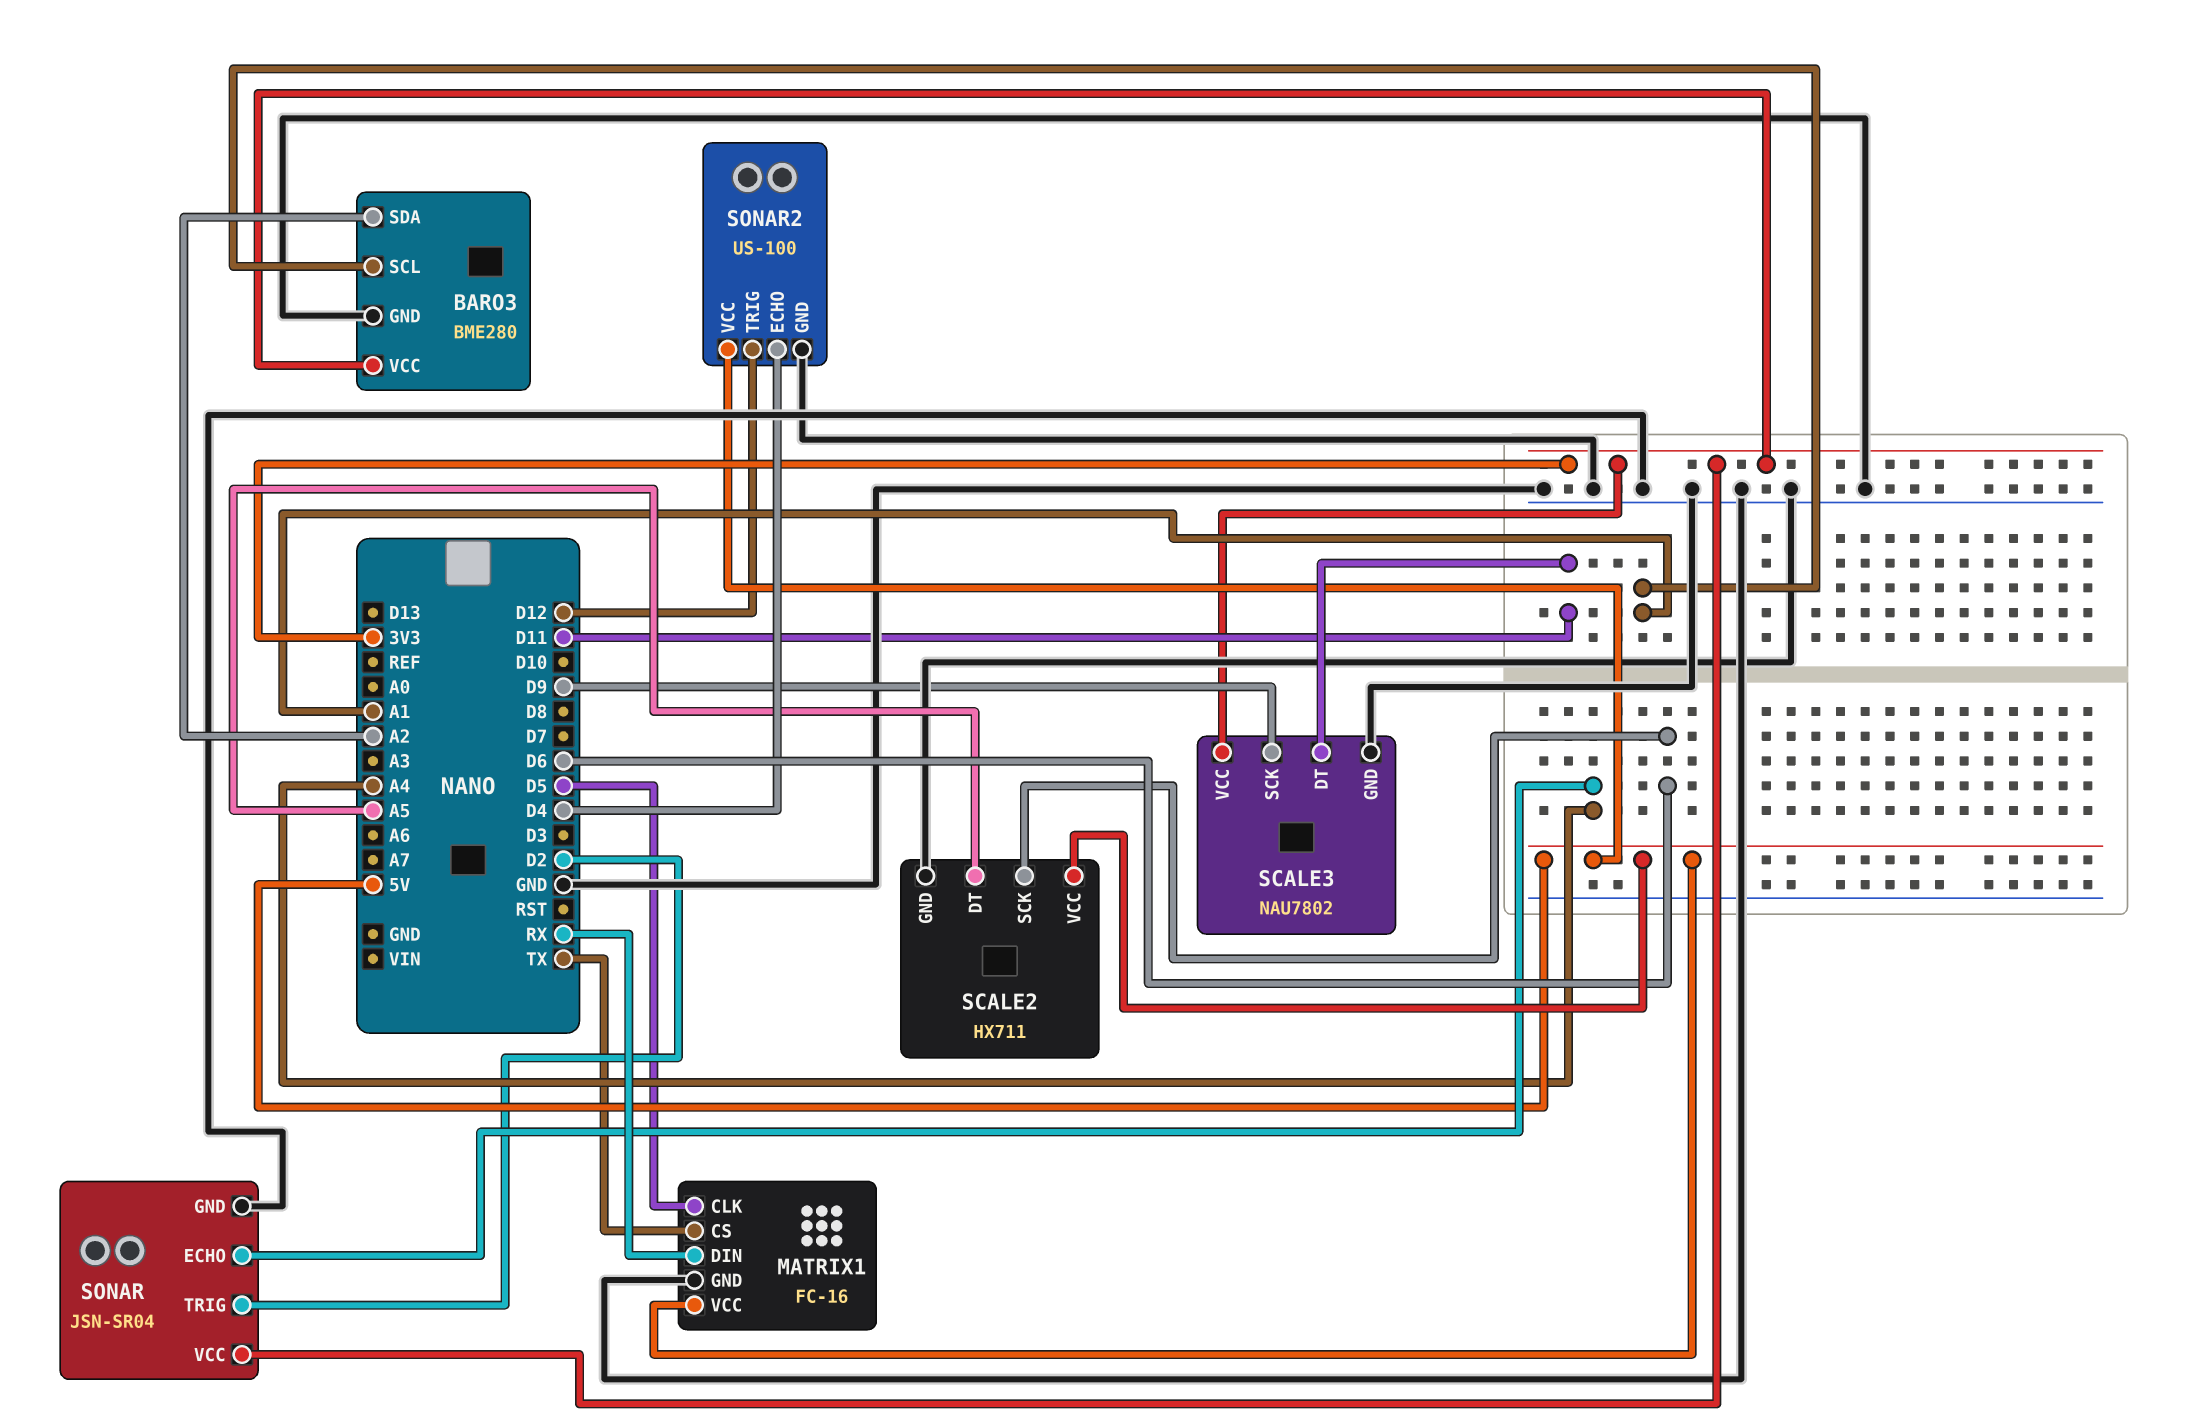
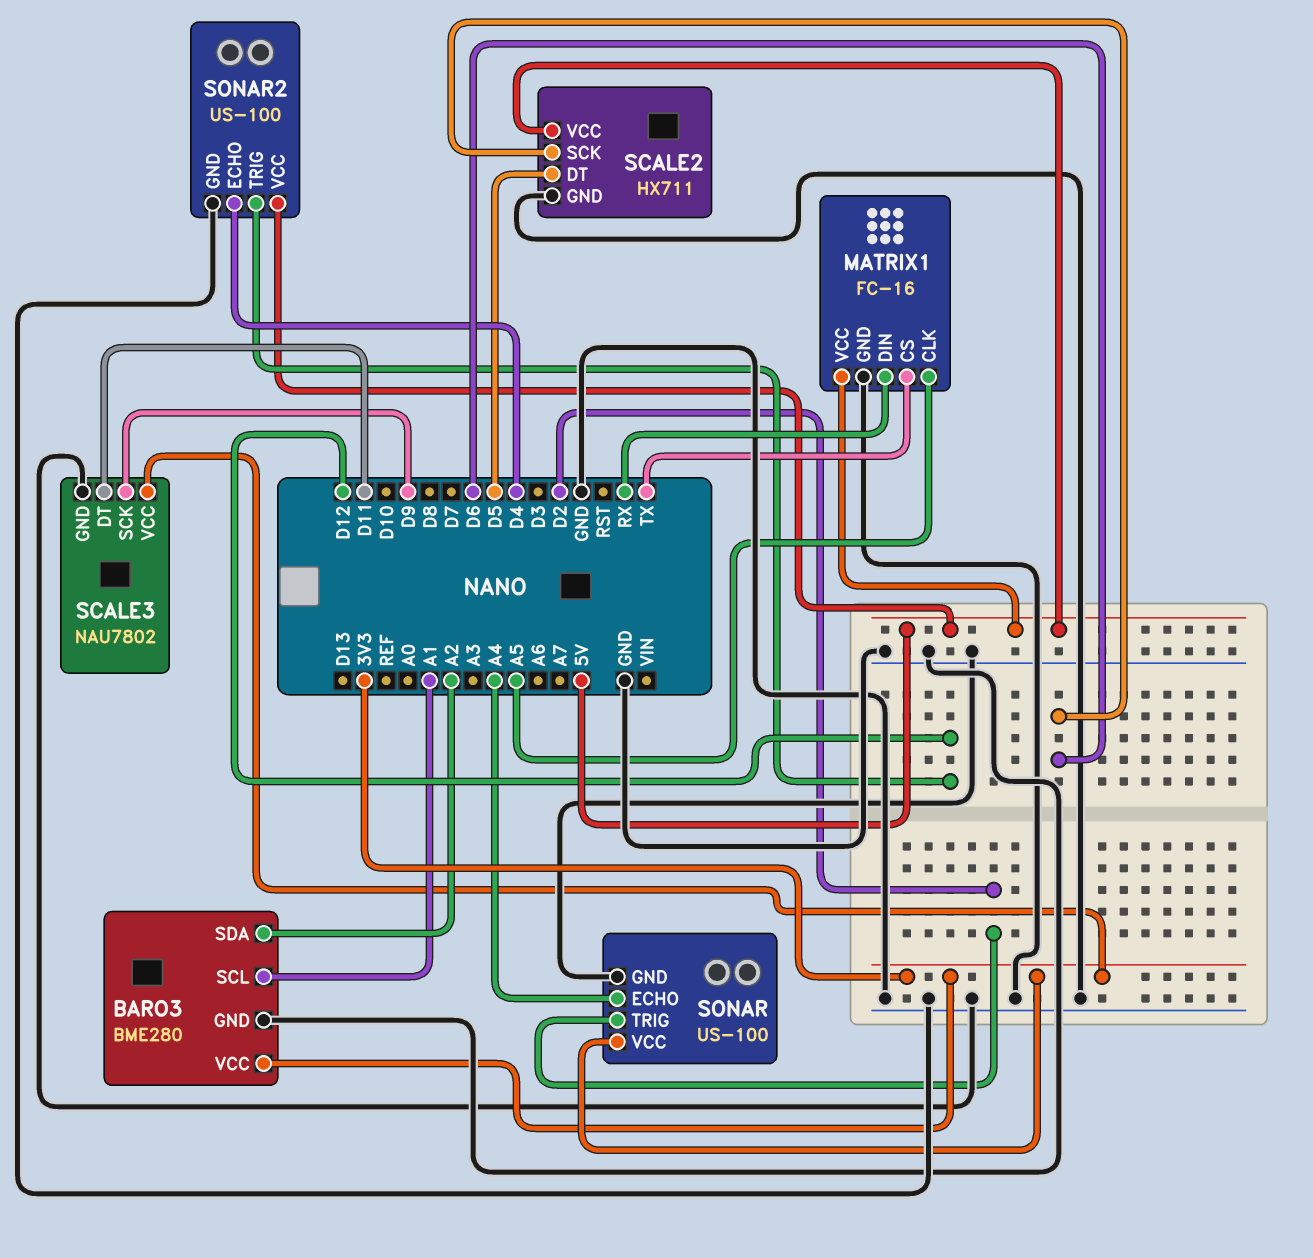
MATRIX1 pin CLK: D5 -> A5
SCALE2 pin DT: A5 -> D5
SONAR: JSN-SR04 -> US-100

